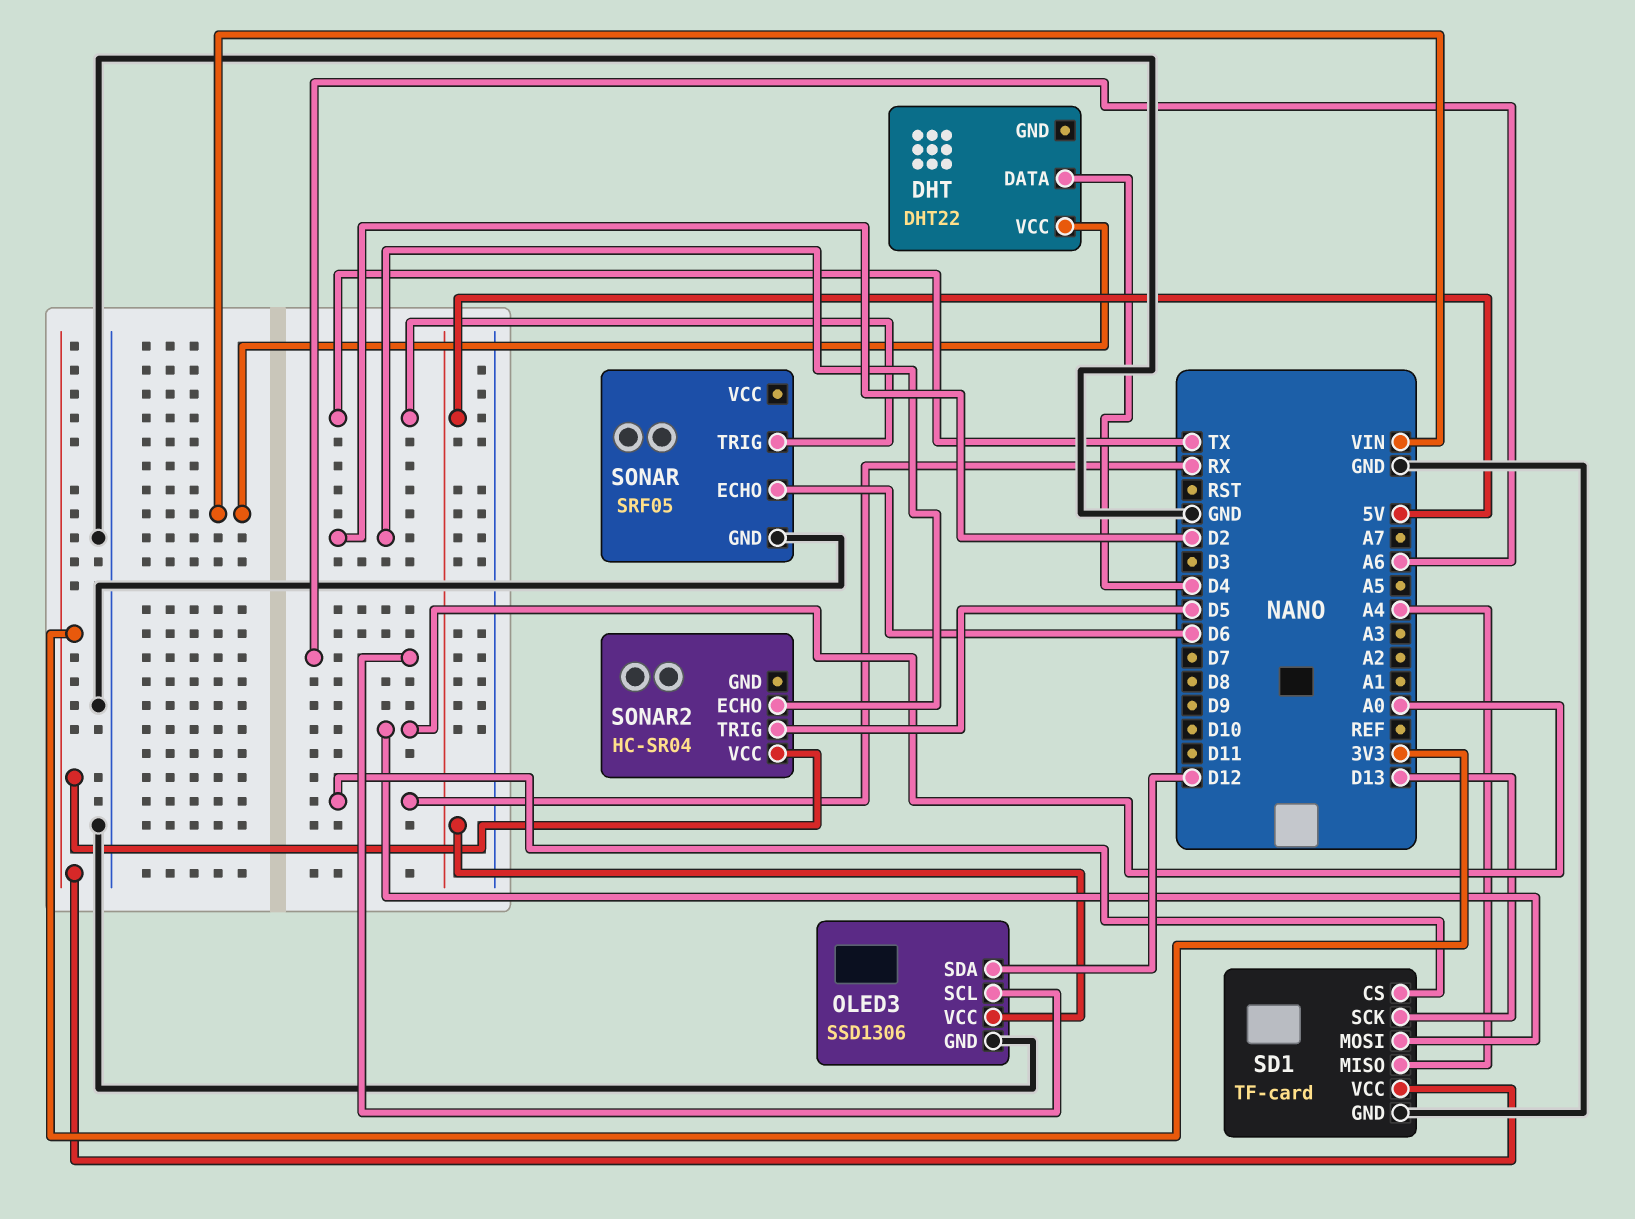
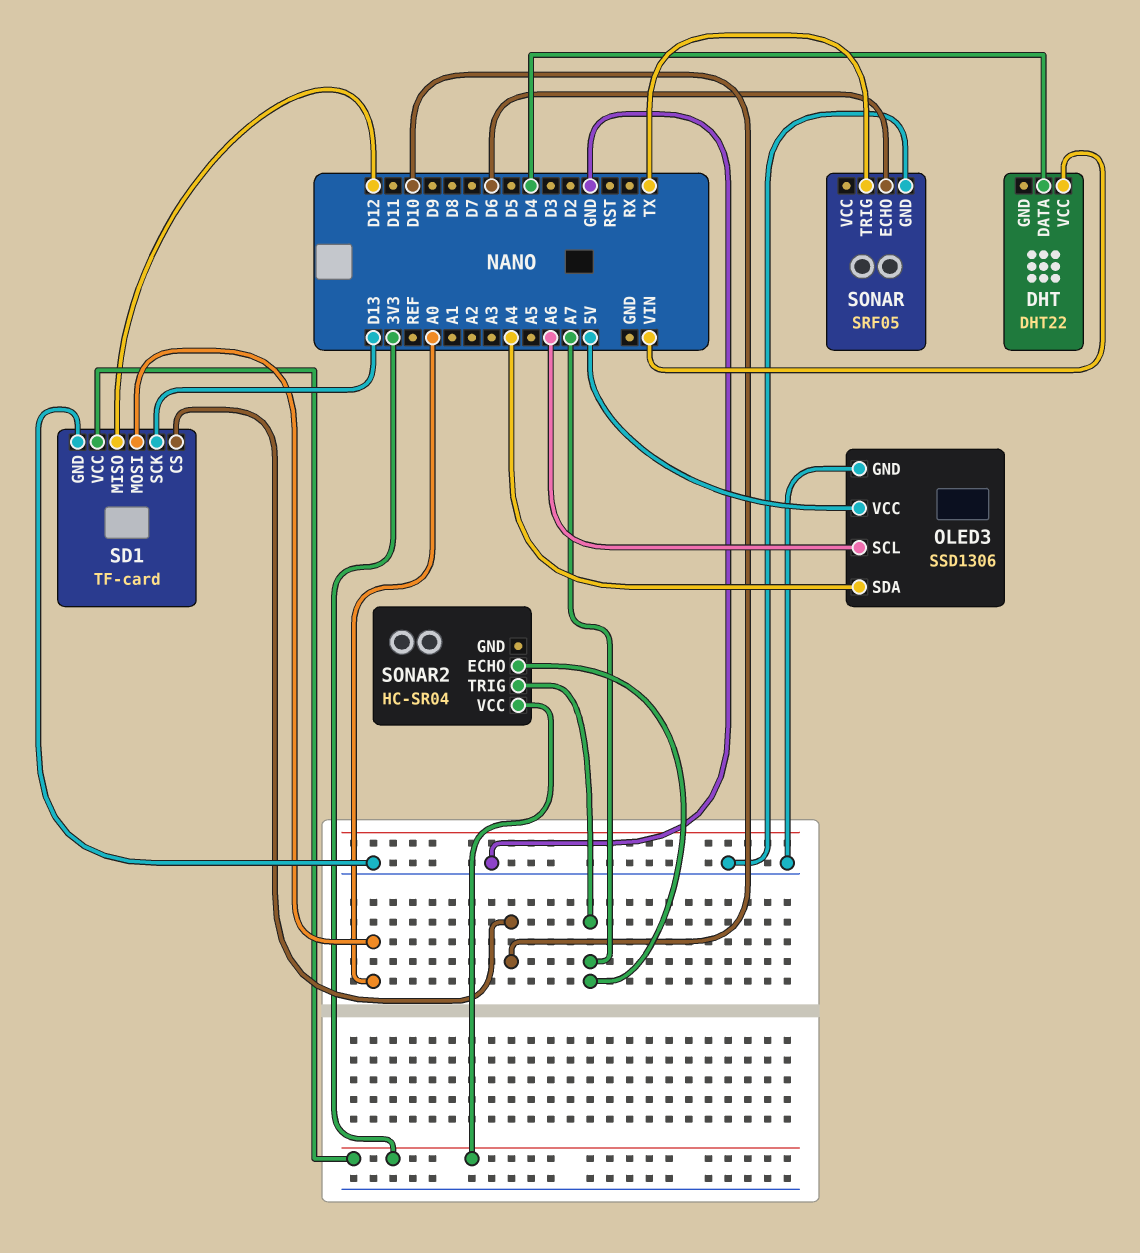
OLED3 pin SDA: D12 -> A4
SD1 pin CS: RX -> D10
SD1 pin MISO: A4 -> D12
SONAR2 pin ECHO: D2 -> A7
SONAR2 pin TRIG: D5 -> A7

